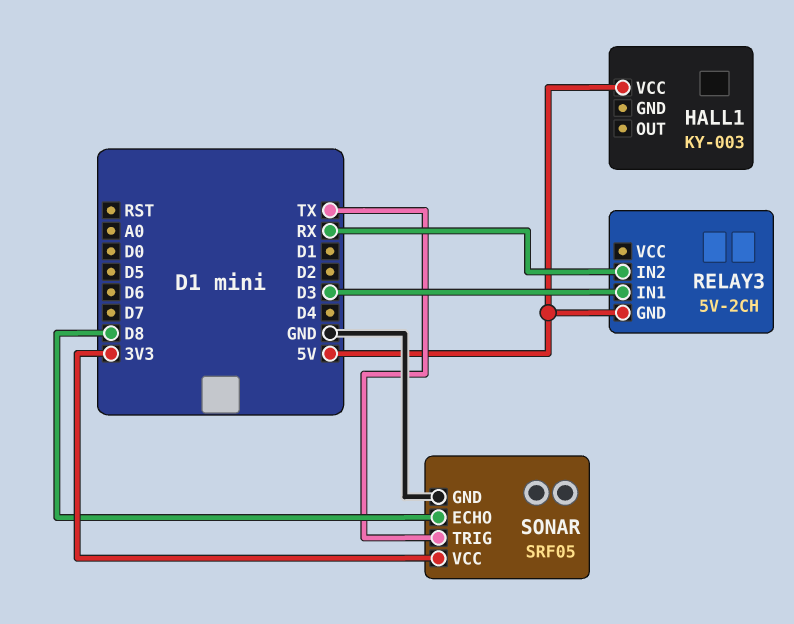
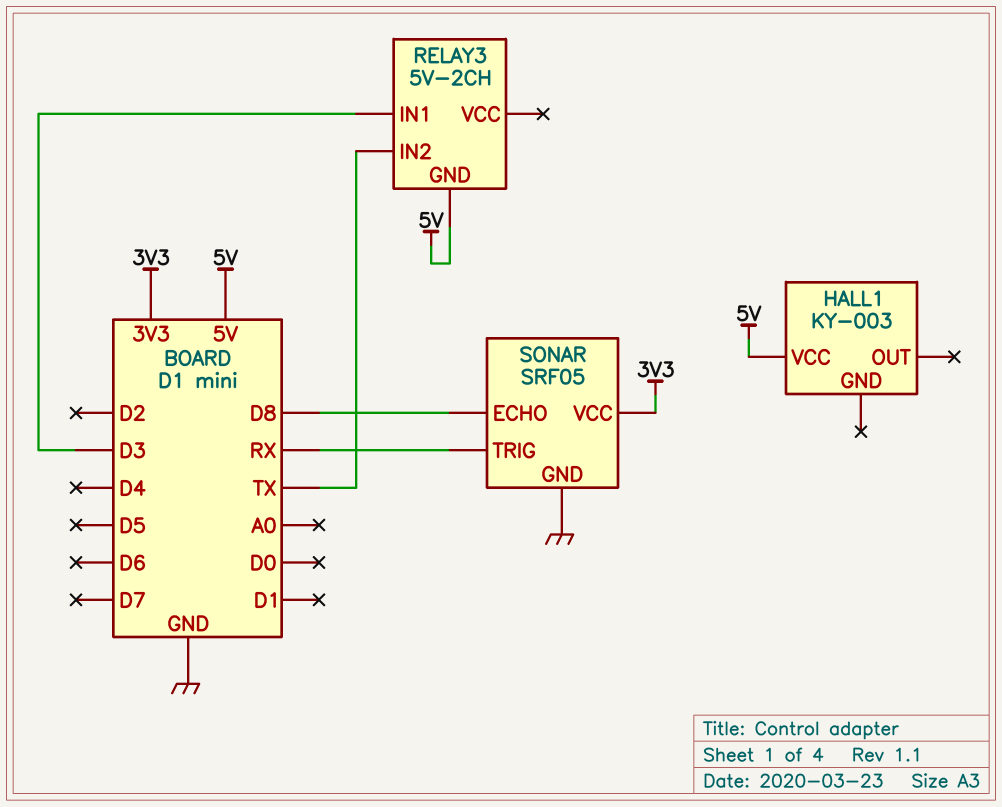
RELAY3 pin IN2: RX -> TX
SONAR pin TRIG: TX -> RX

